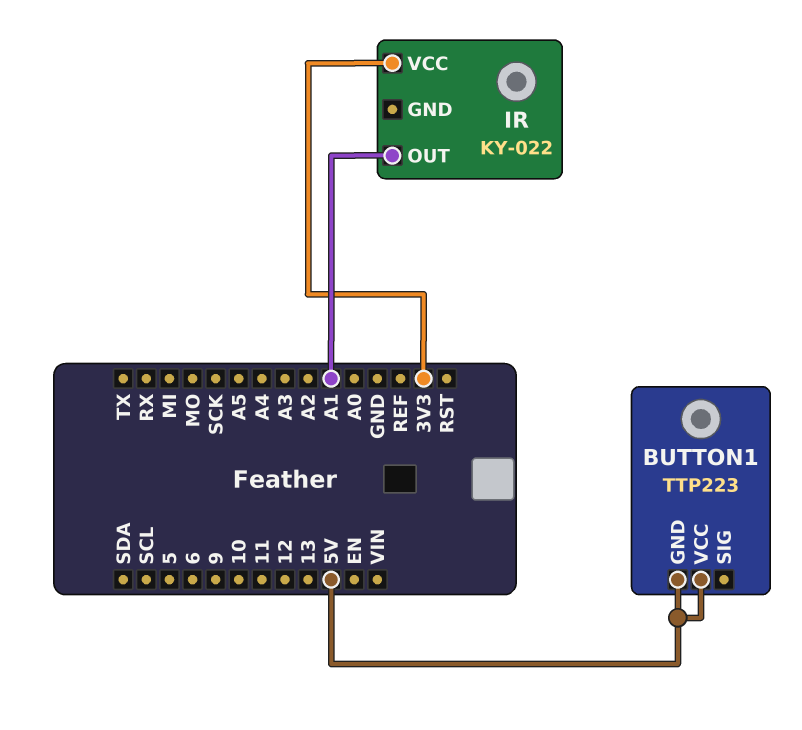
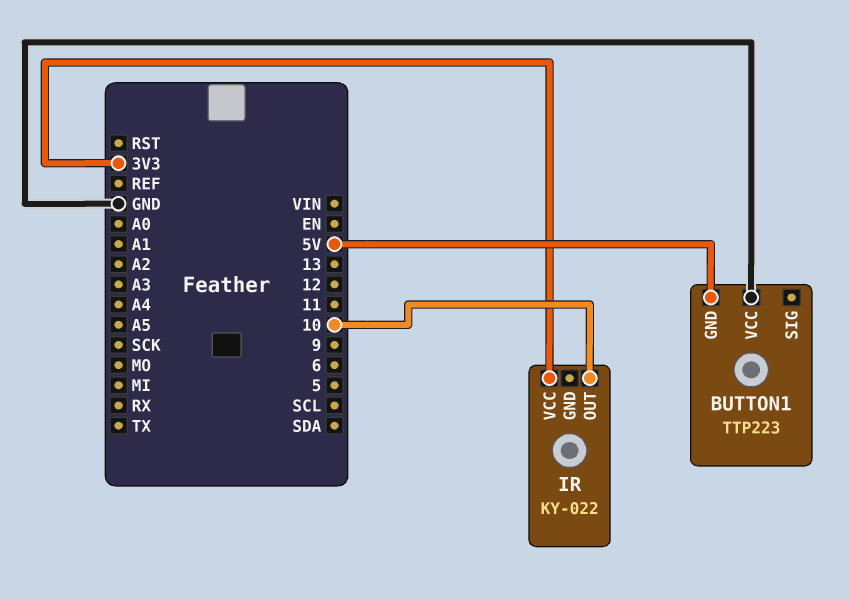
BUTTON1 pin VCC: 5V -> GND
IR pin OUT: A1 -> 10

